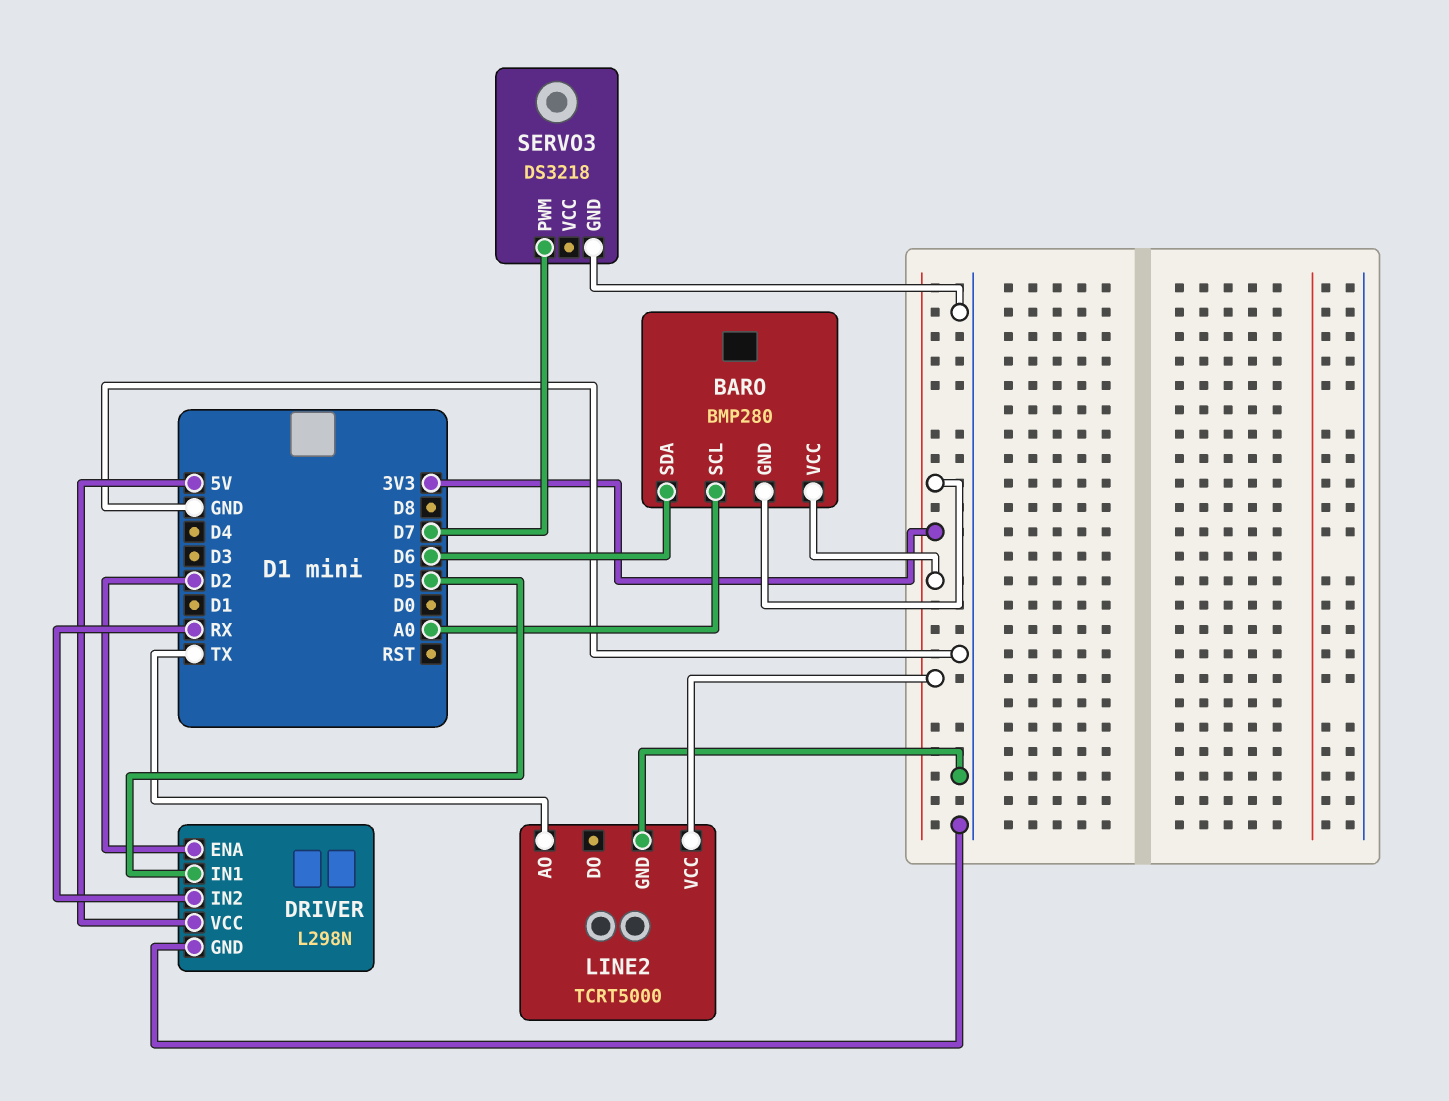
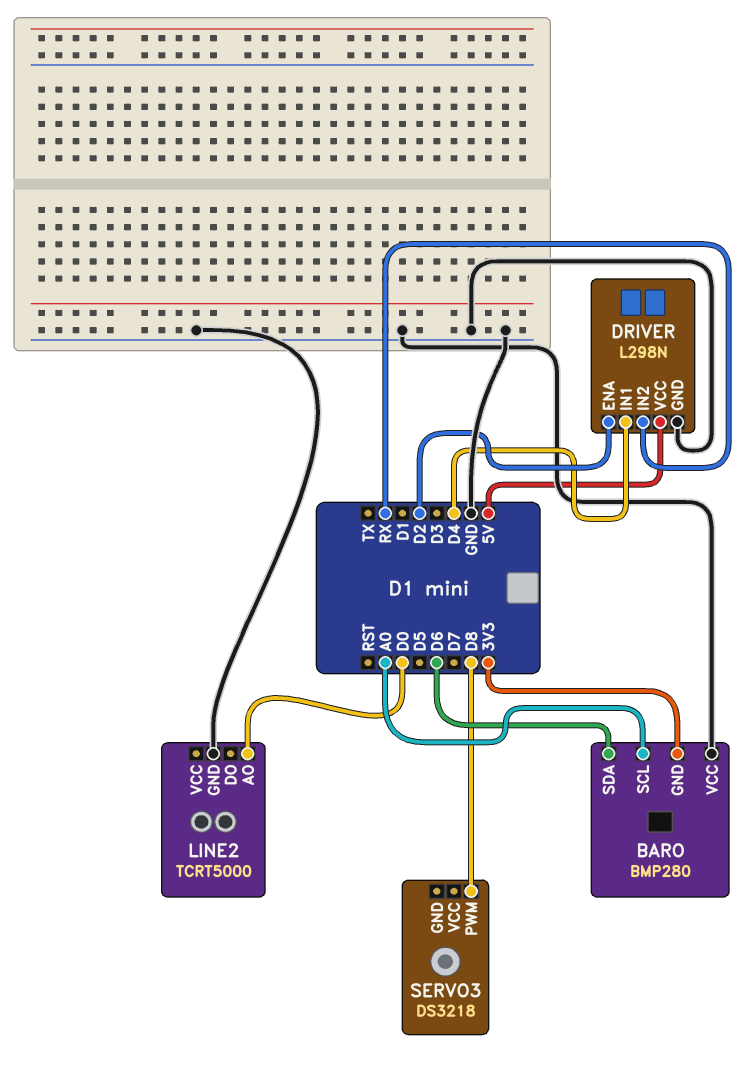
BARO pin VCC: 3V3 -> GND
DRIVER pin IN1: D5 -> D4
LINE2 pin AO: TX -> D0
LINE2 pin VCC: 3V3 -> none
SERVO3 pin GND: GND -> none
SERVO3 pin PWM: D7 -> D8

